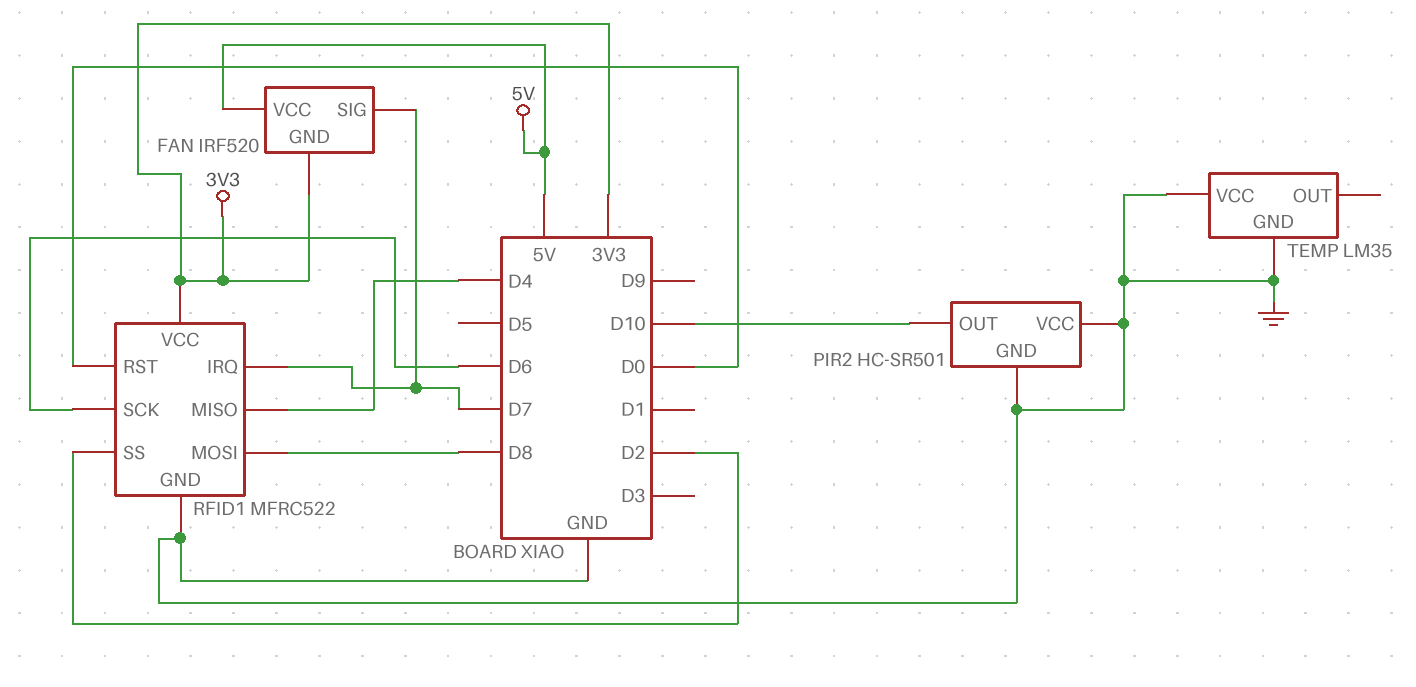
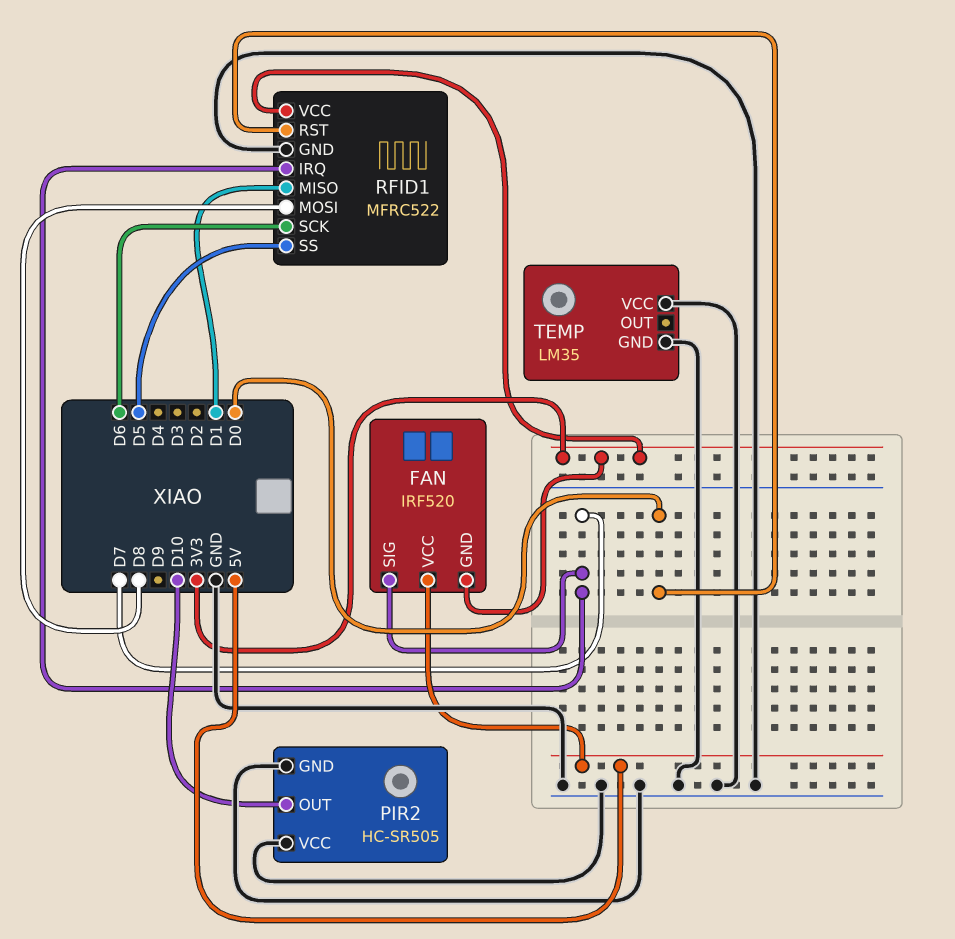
PIR2: HC-SR501 -> HC-SR505
RFID1 pin MISO: D4 -> D1
RFID1 pin SS: D2 -> D5

